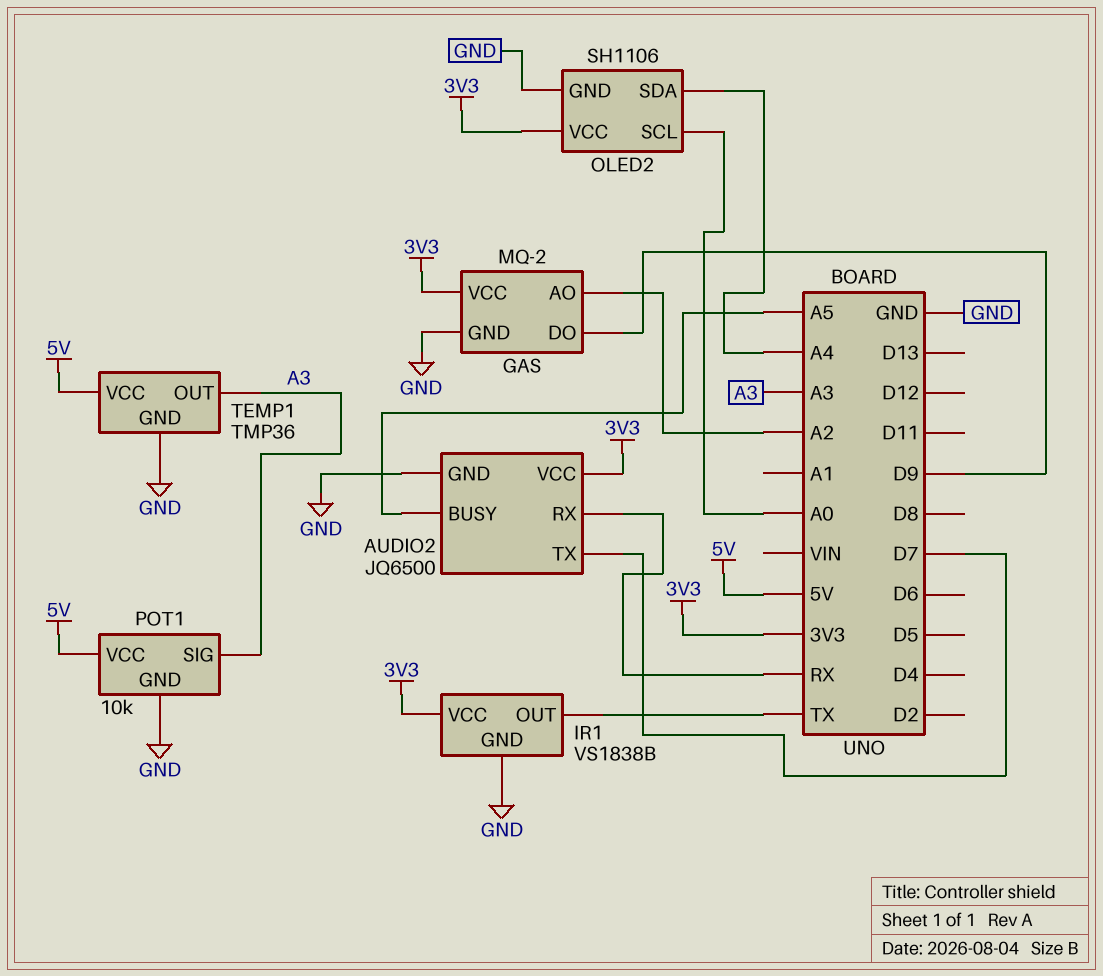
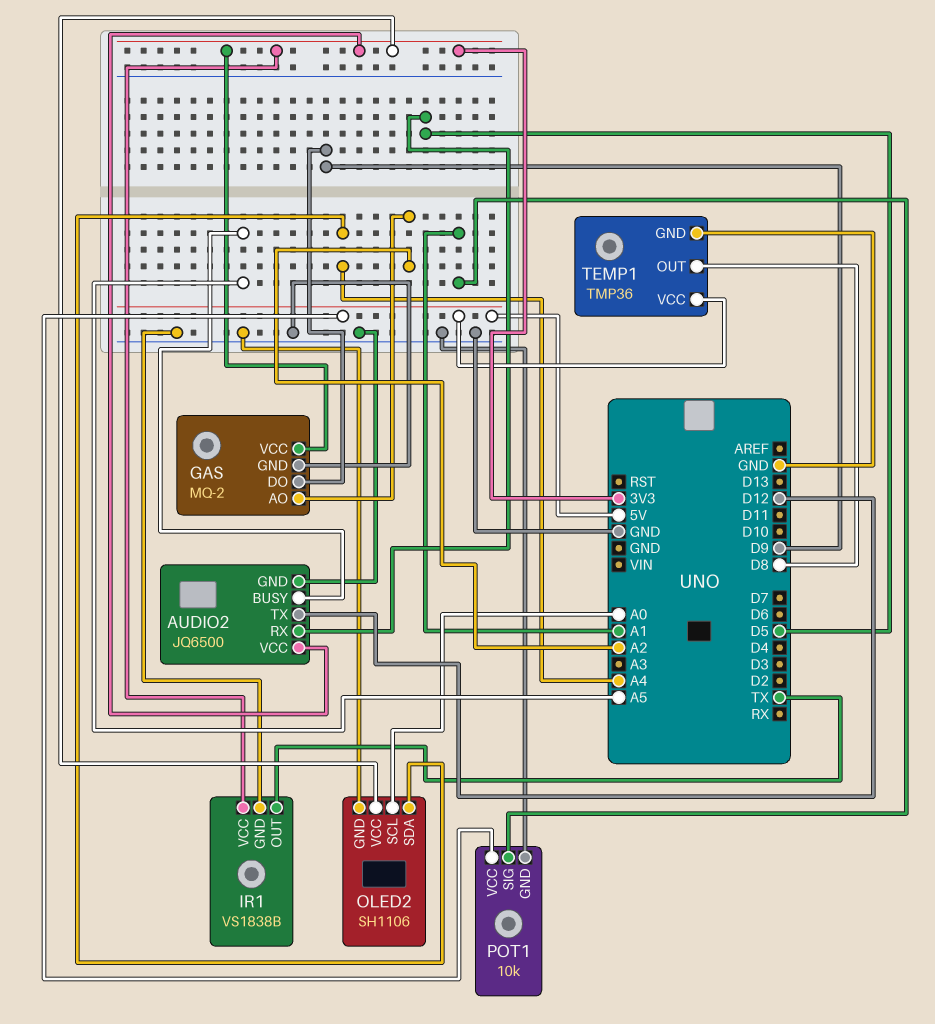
AUDIO2 pin RX: RX -> D5
AUDIO2 pin TX: D7 -> D12
POT1 pin SIG: A3 -> A1
TEMP1 pin OUT: A3 -> D8

